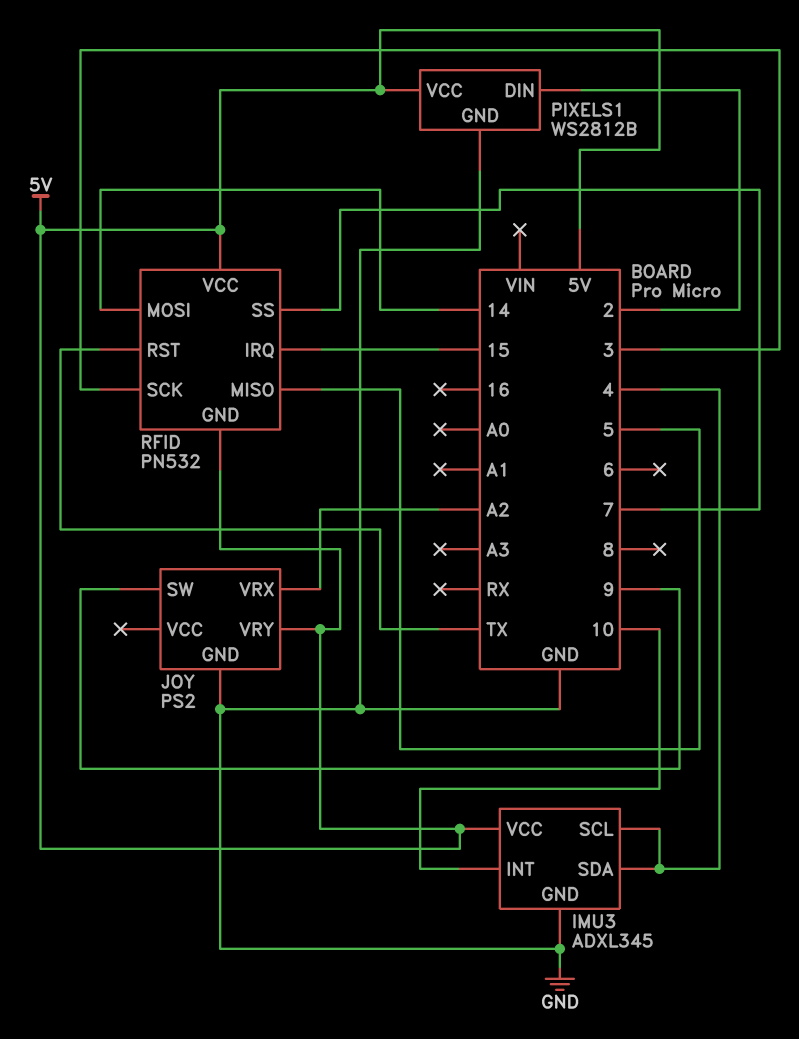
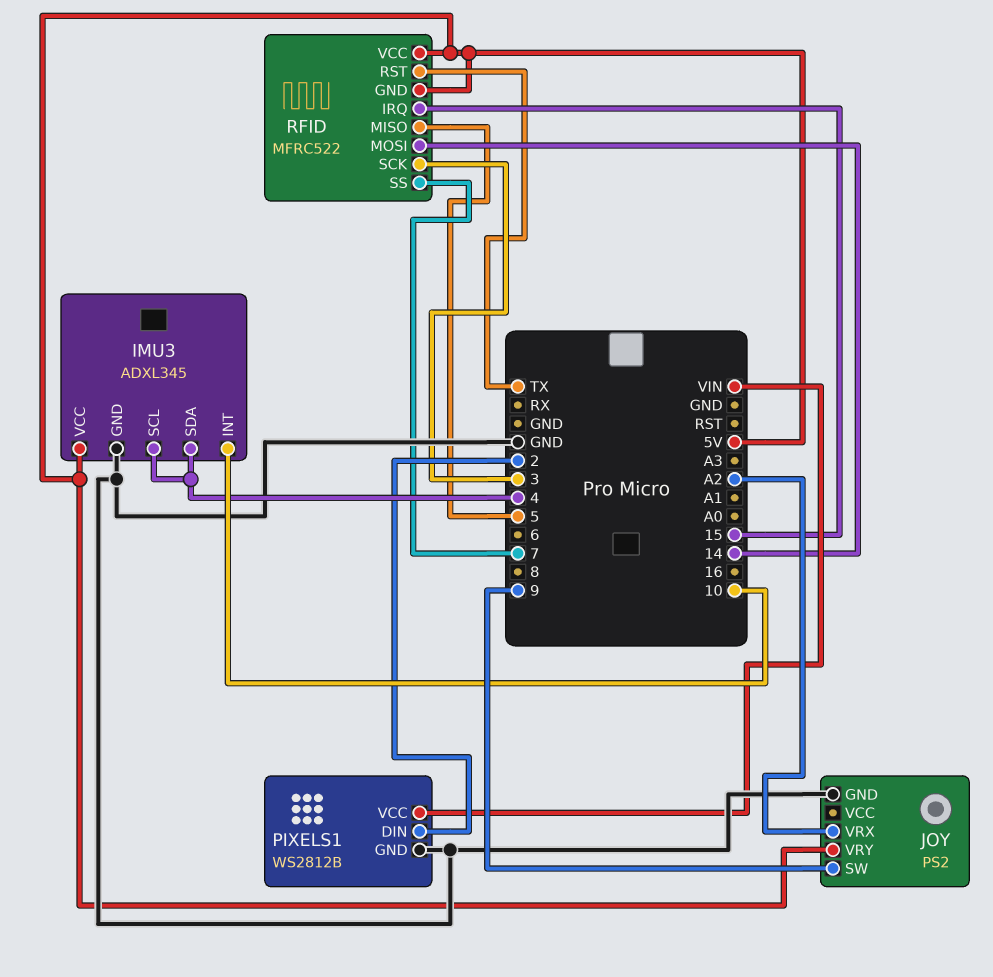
PIXELS1 pin VCC: 5V -> VIN
RFID: PN532 -> MFRC522

